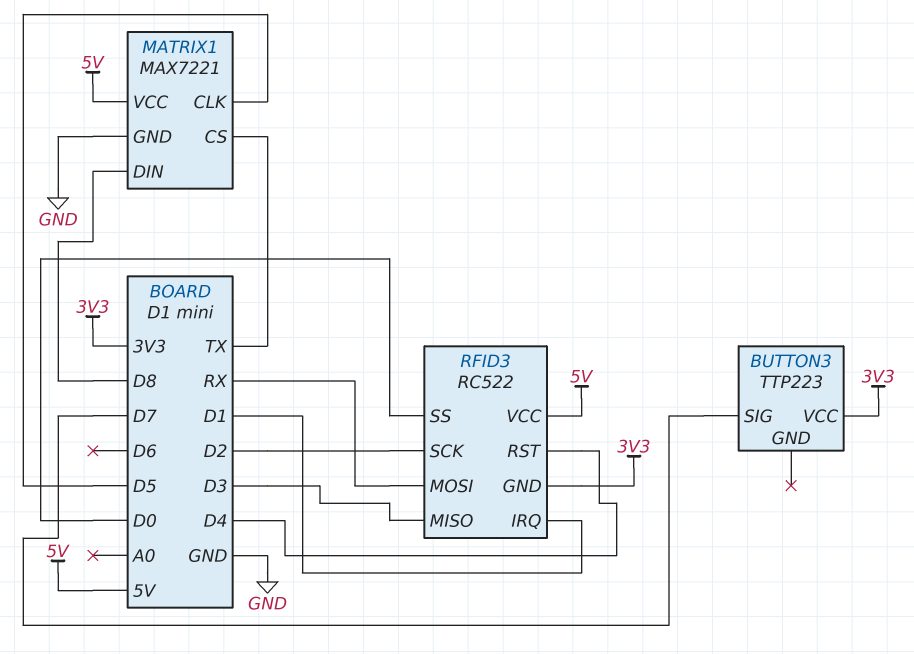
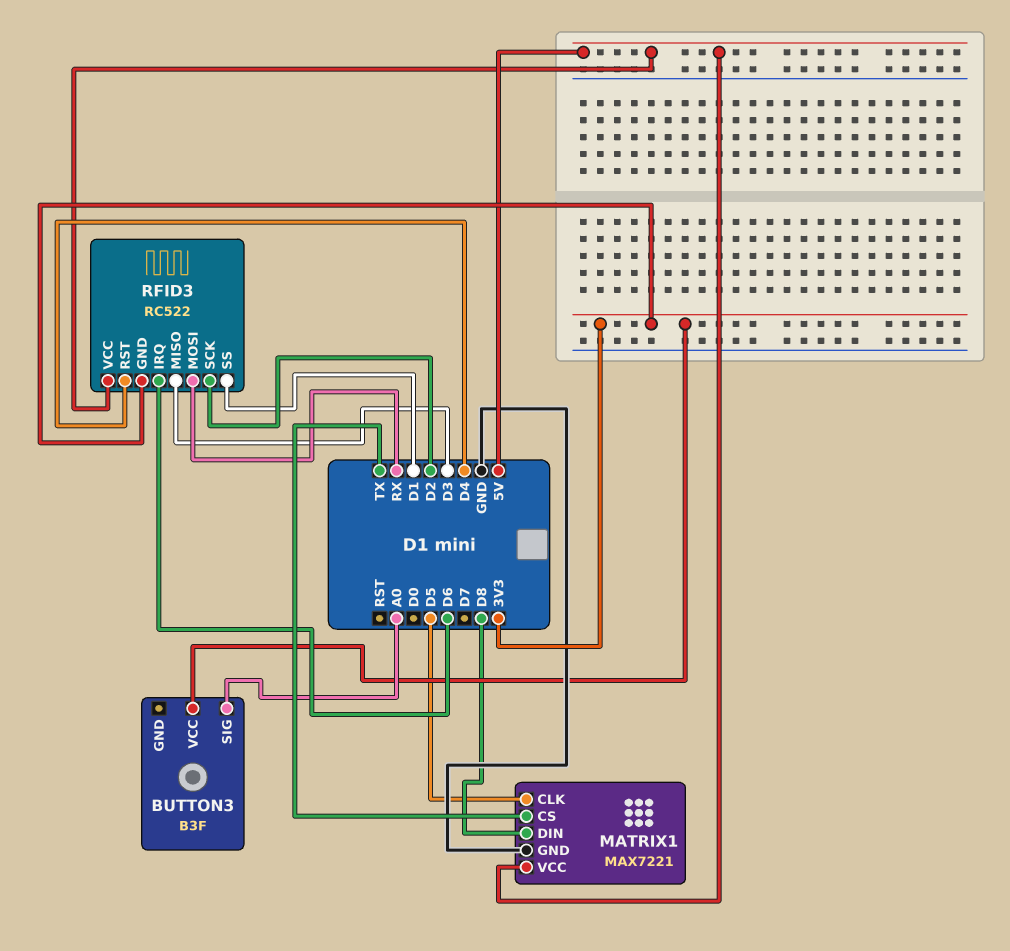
BUTTON3: TTP223 -> B3F
BUTTON3 pin SIG: D7 -> A0
RFID3 pin IRQ: D1 -> D6
RFID3 pin SS: D0 -> D1

